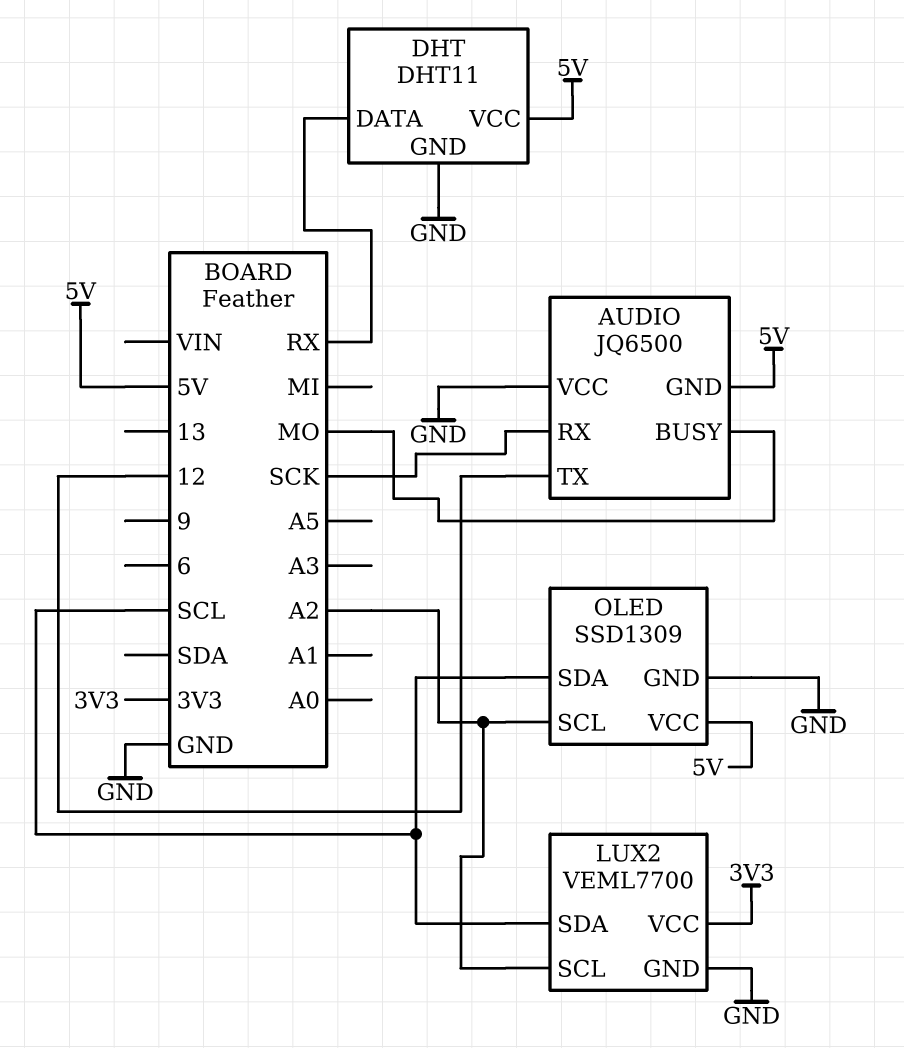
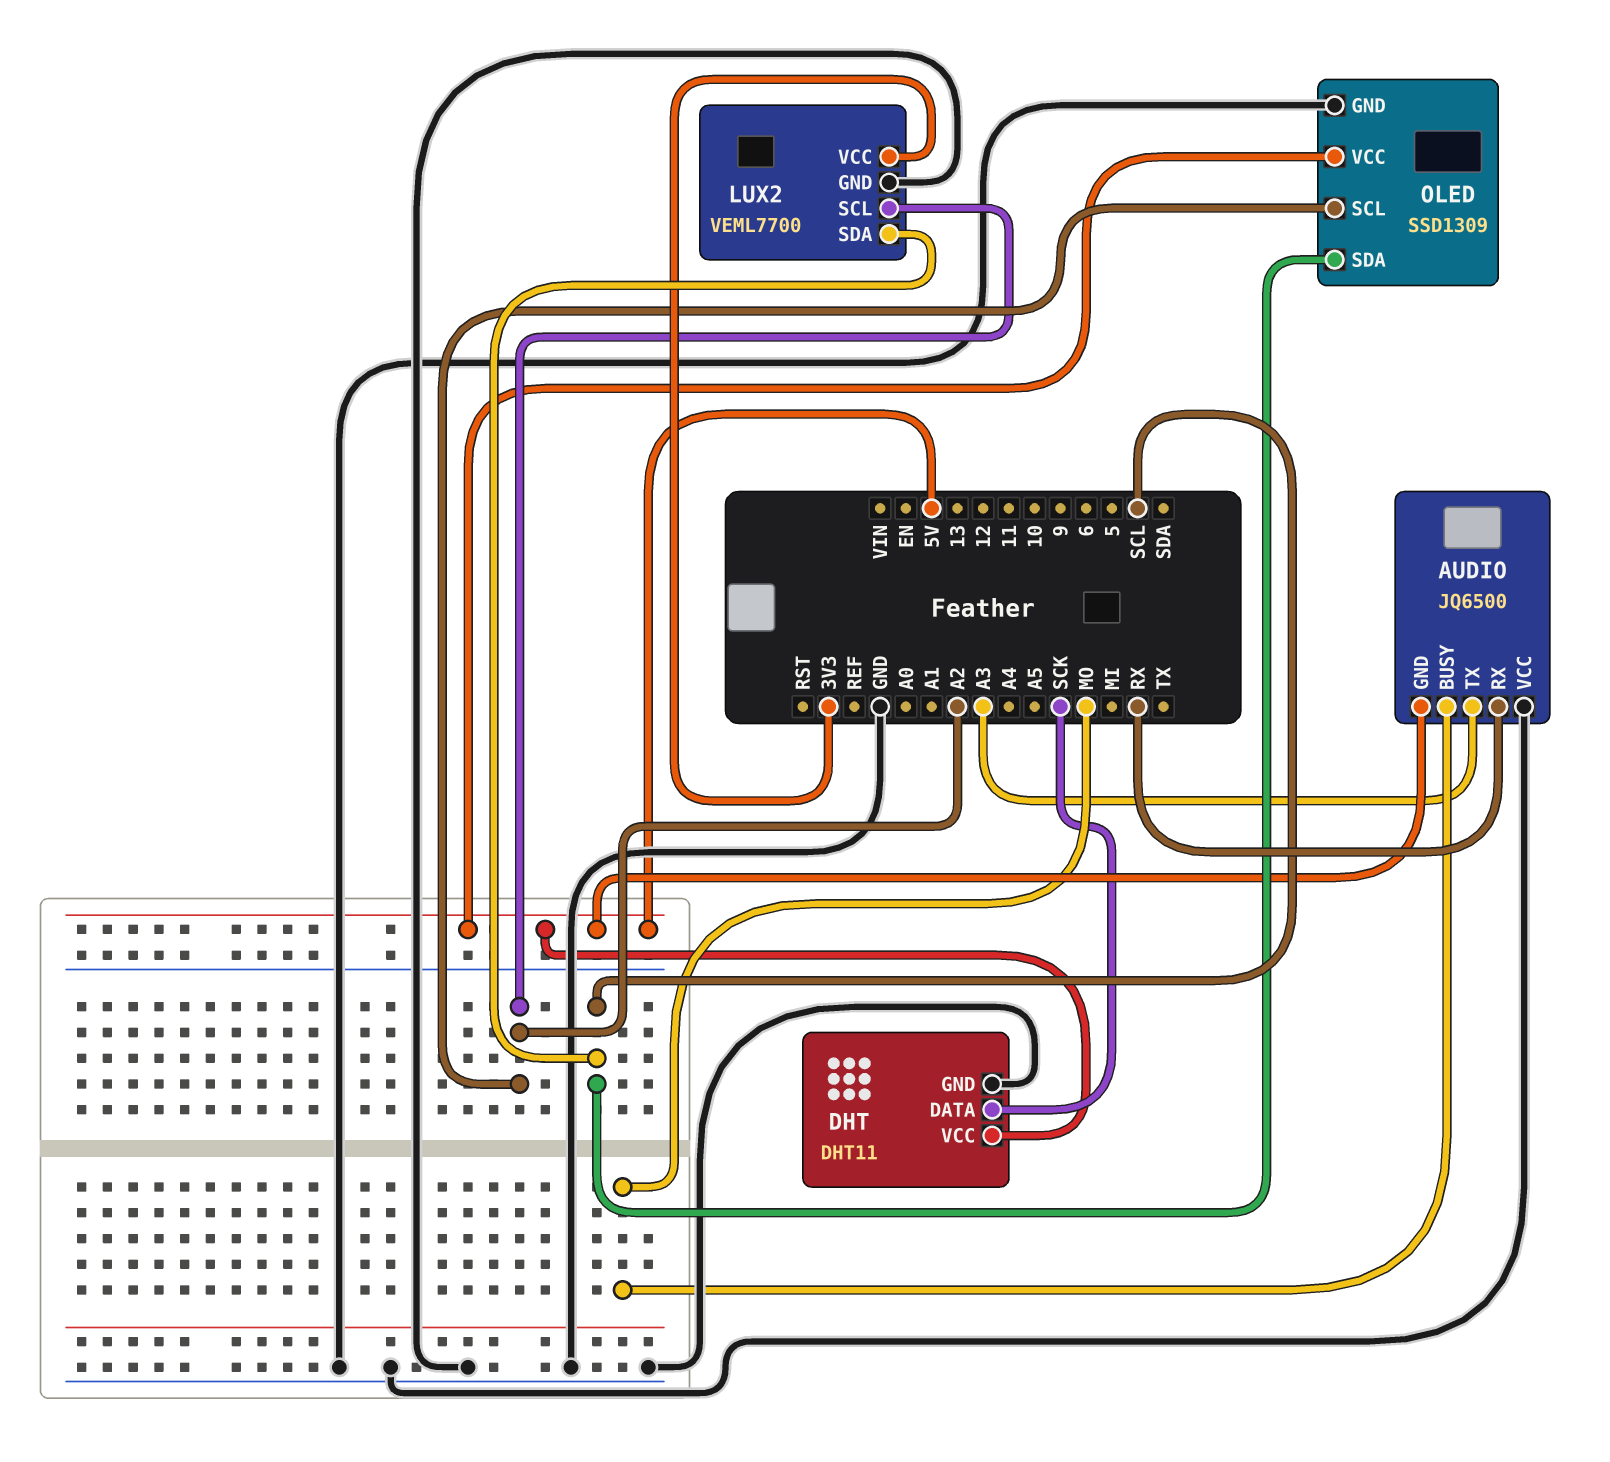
AUDIO pin RX: SCK -> RX
AUDIO pin TX: 12 -> A3
DHT pin DATA: RX -> SCK

